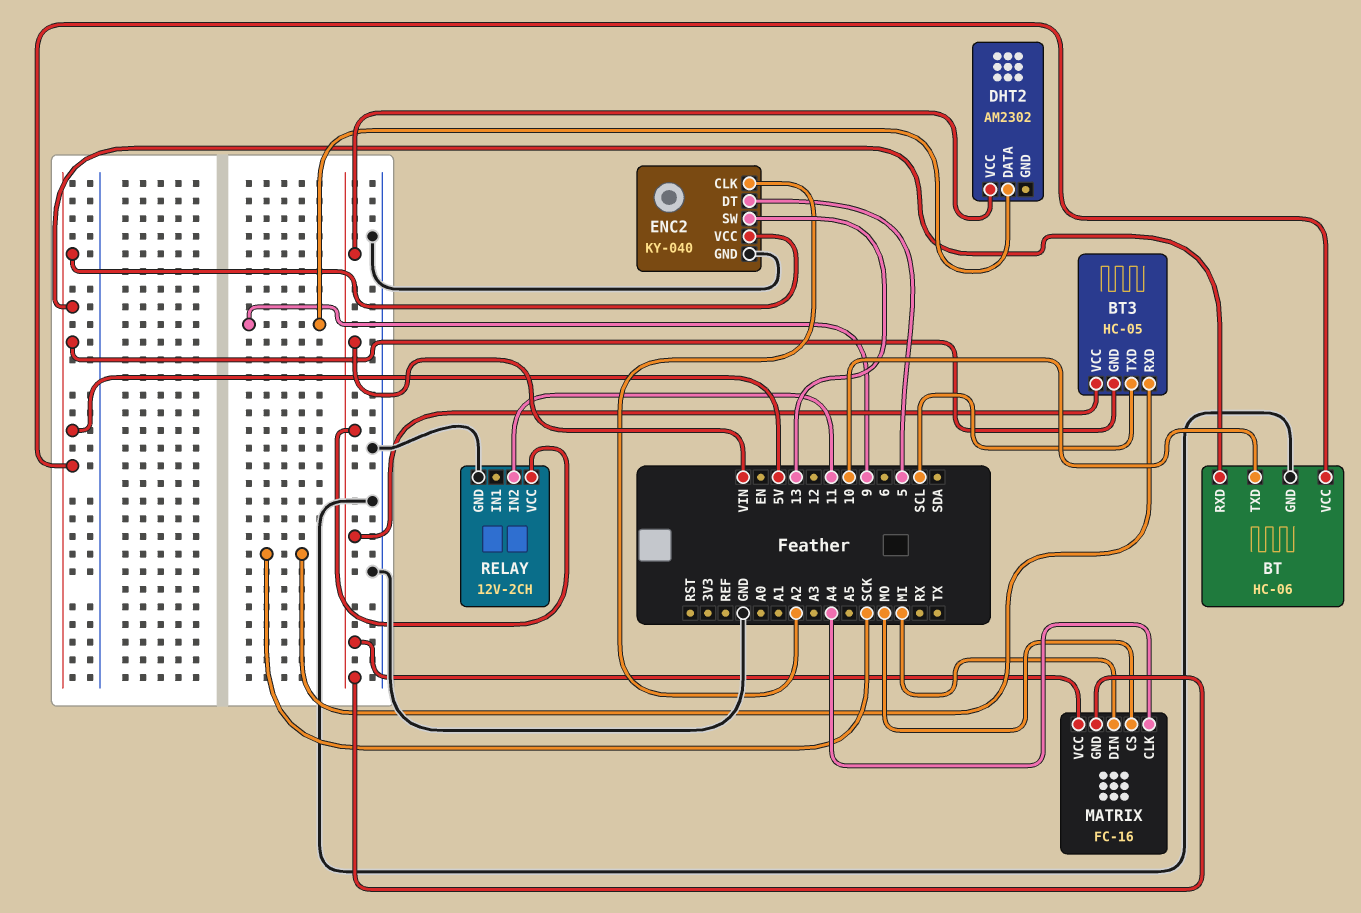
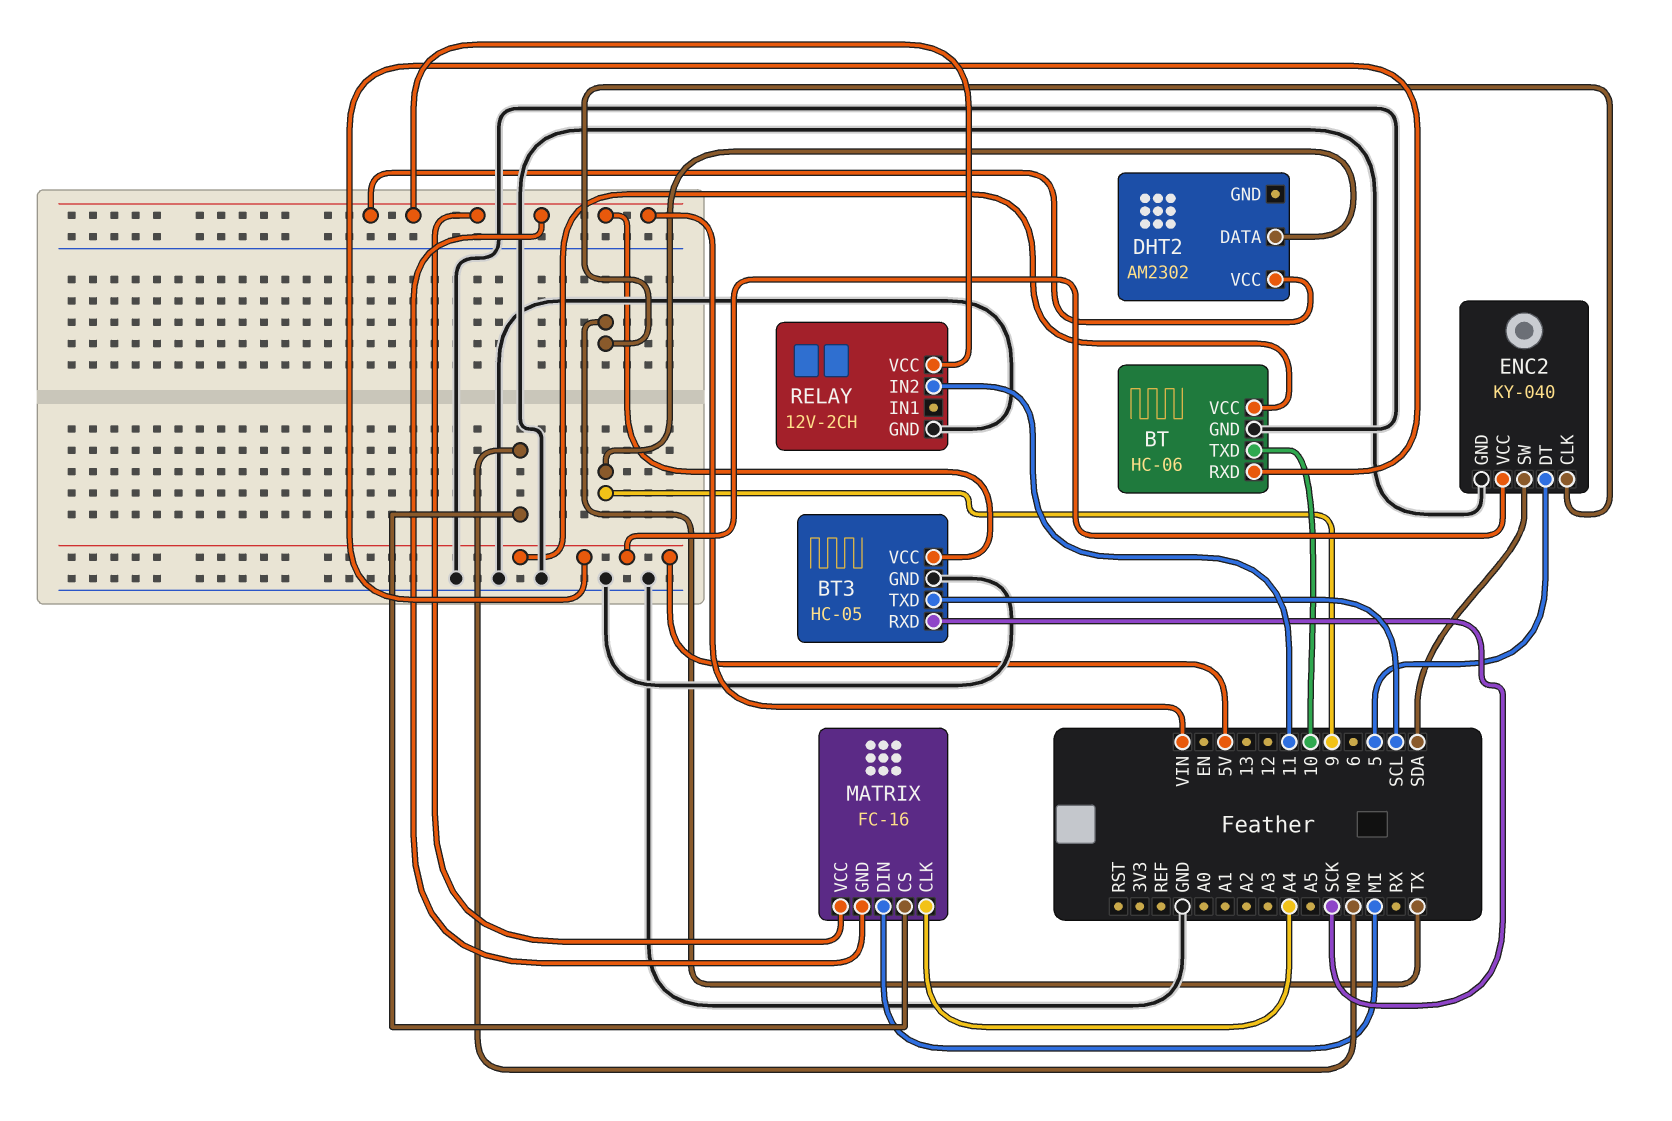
BT3 pin GND: 5V -> GND
ENC2 pin CLK: A2 -> TX
ENC2 pin SW: 13 -> SDA

